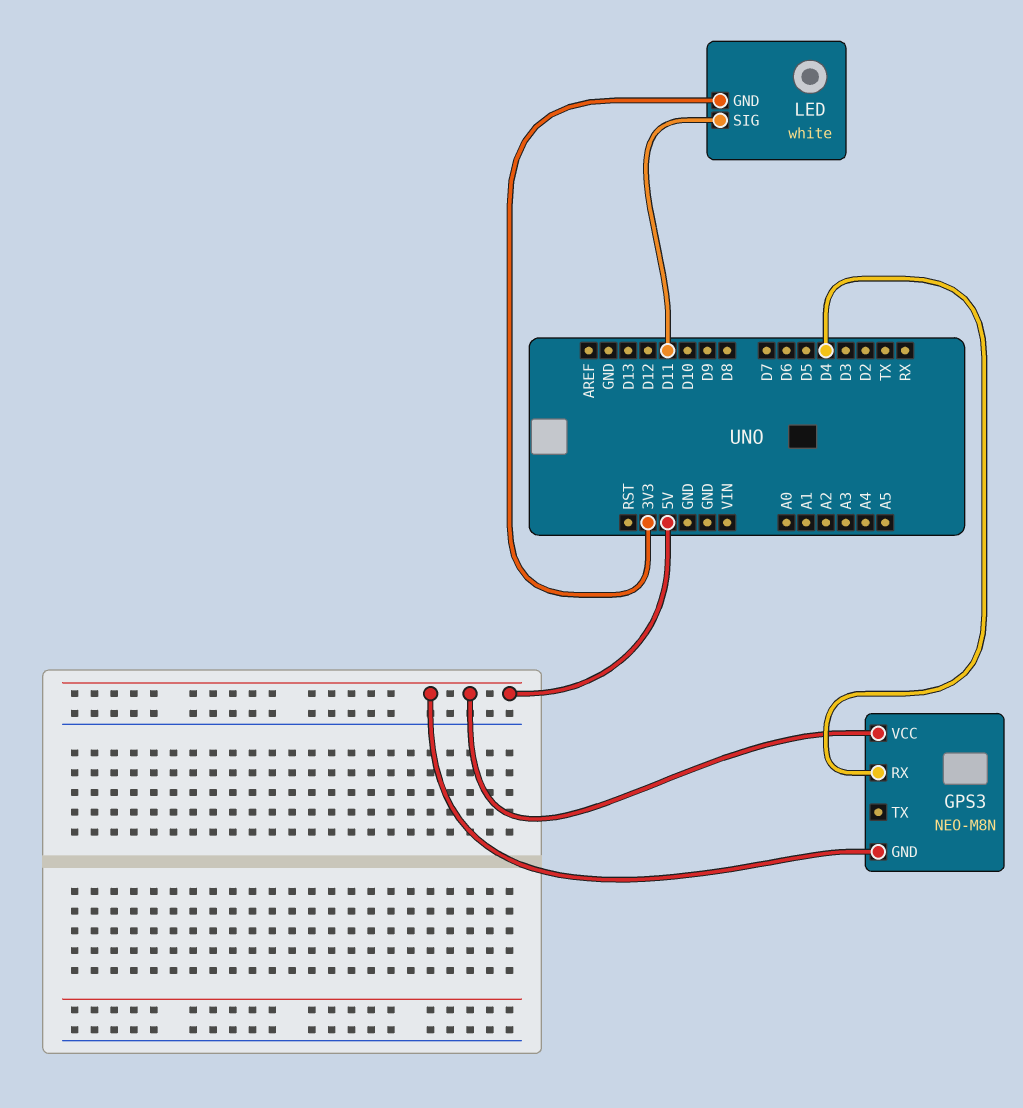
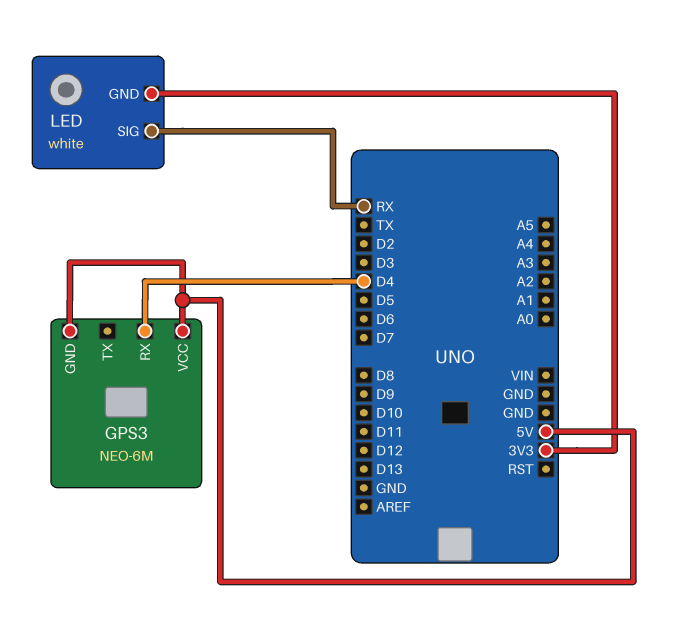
GPS3: NEO-M8N -> NEO-6M
LED pin SIG: D11 -> RX

